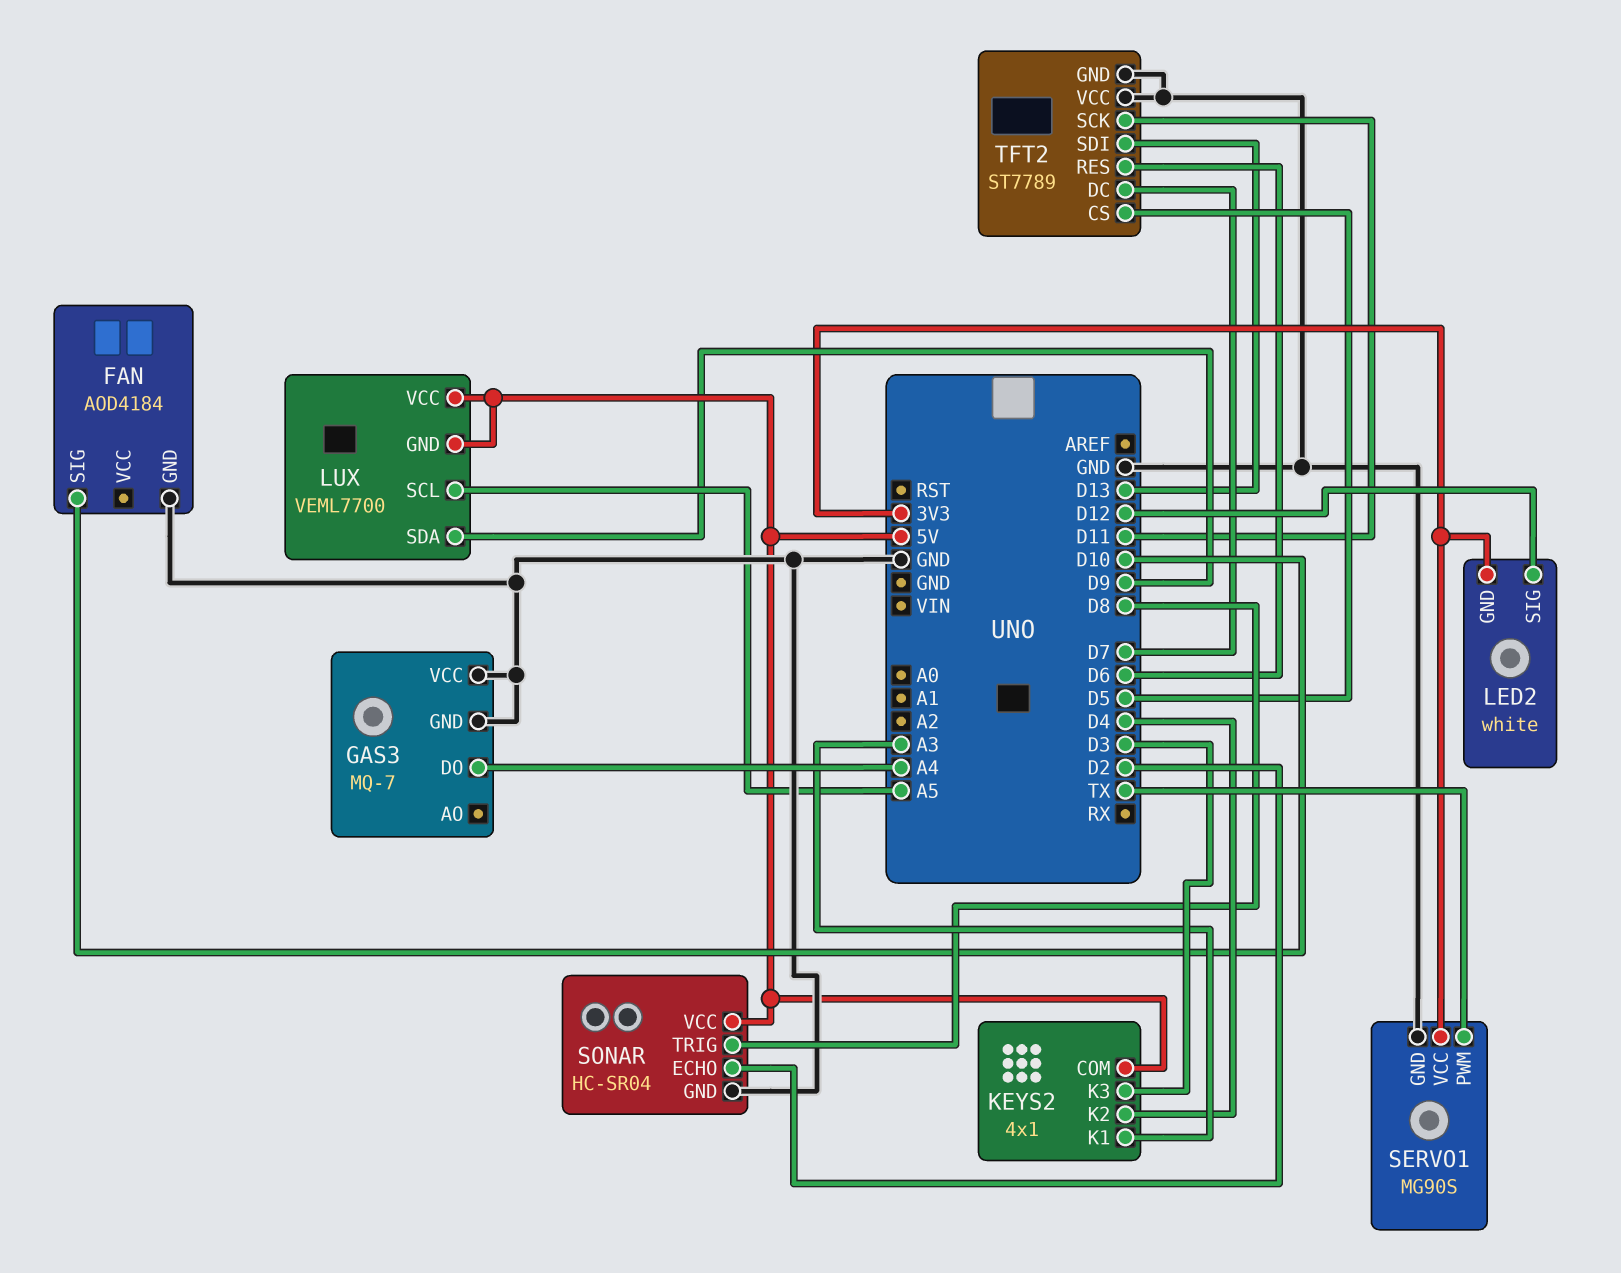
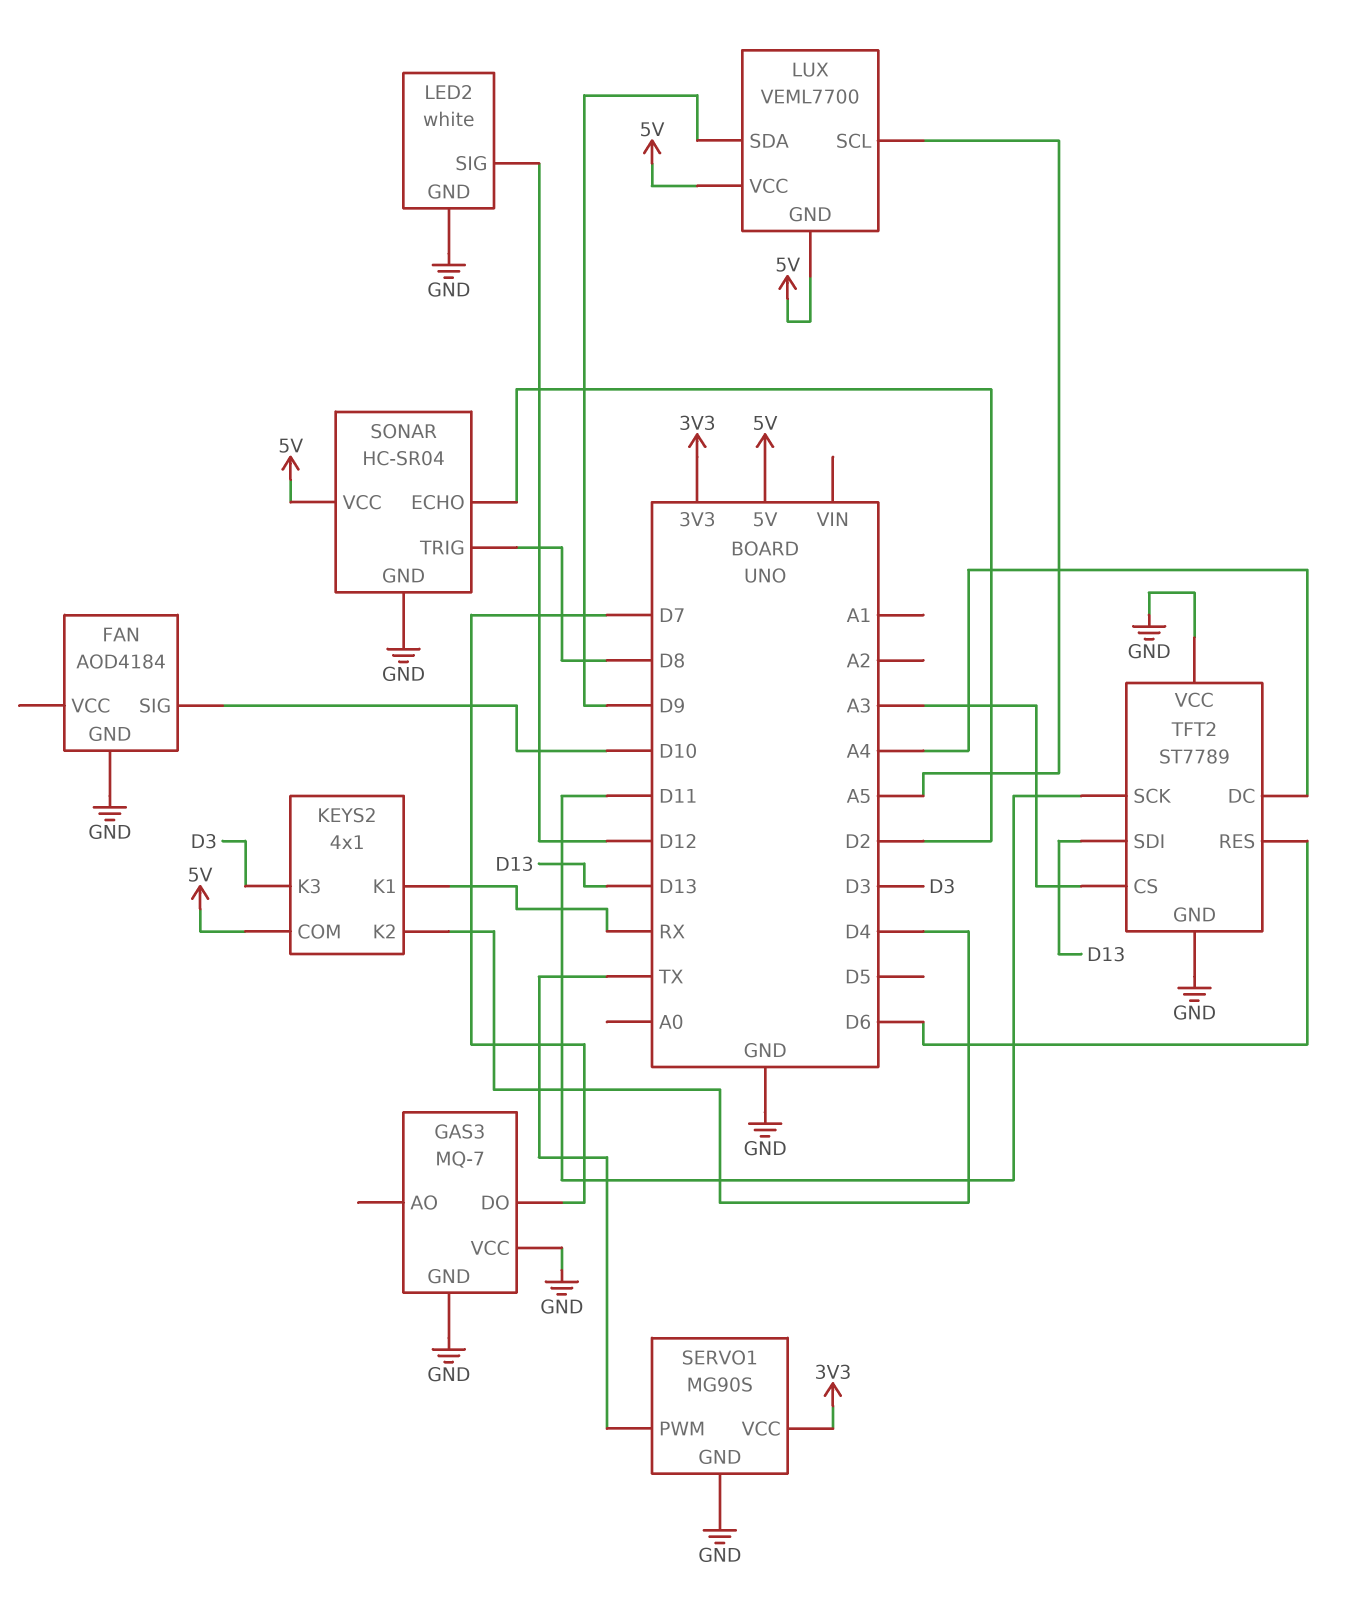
GAS3 pin DO: A4 -> D7
KEYS2 pin K1: A3 -> RX
LED2 pin GND: 3V3 -> GND
TFT2 pin CS: D5 -> A3
TFT2 pin DC: D7 -> A4

